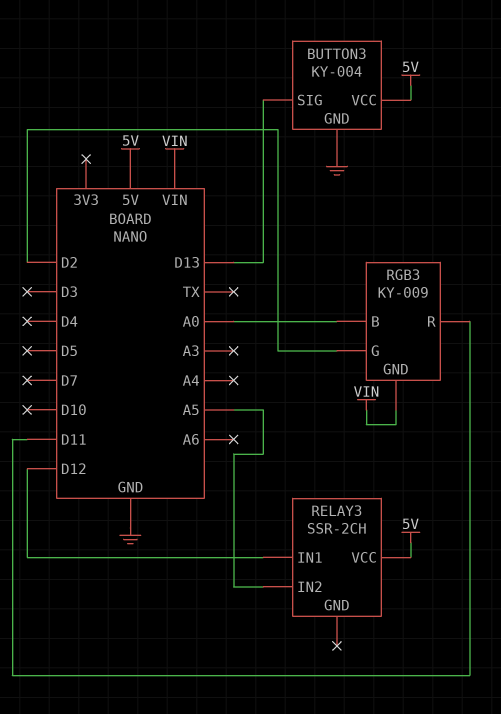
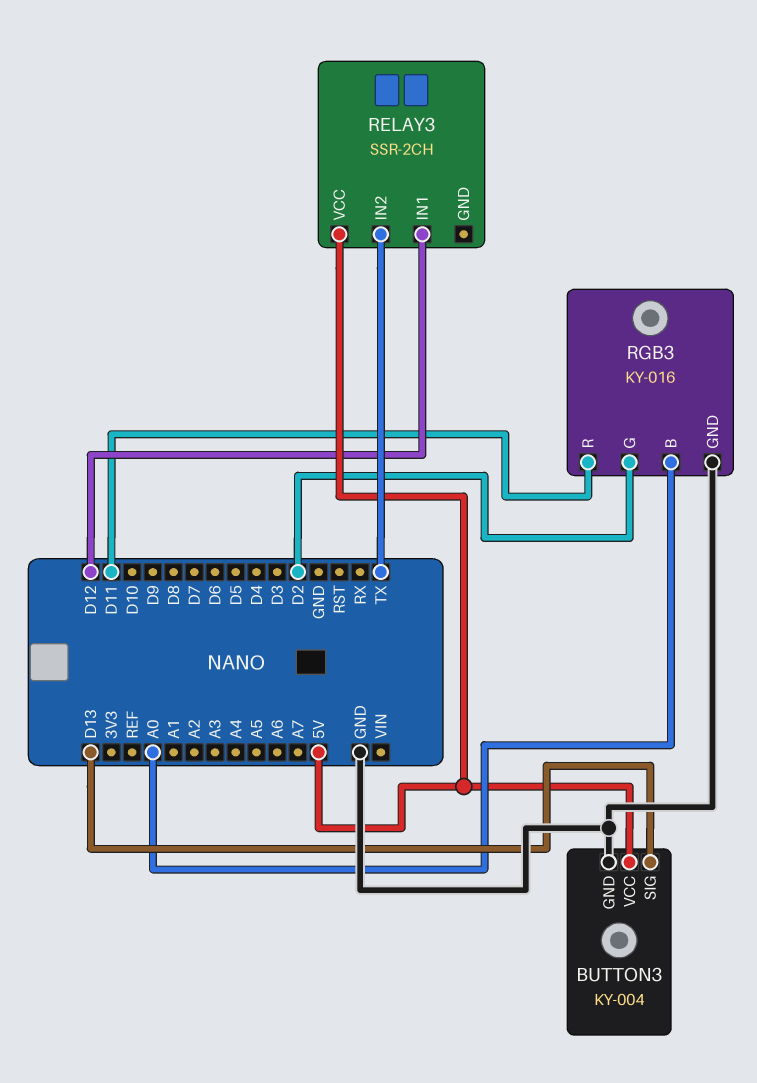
RELAY3 pin IN2: A5 -> TX
RGB3: KY-009 -> KY-016
RGB3 pin GND: VIN -> GND

